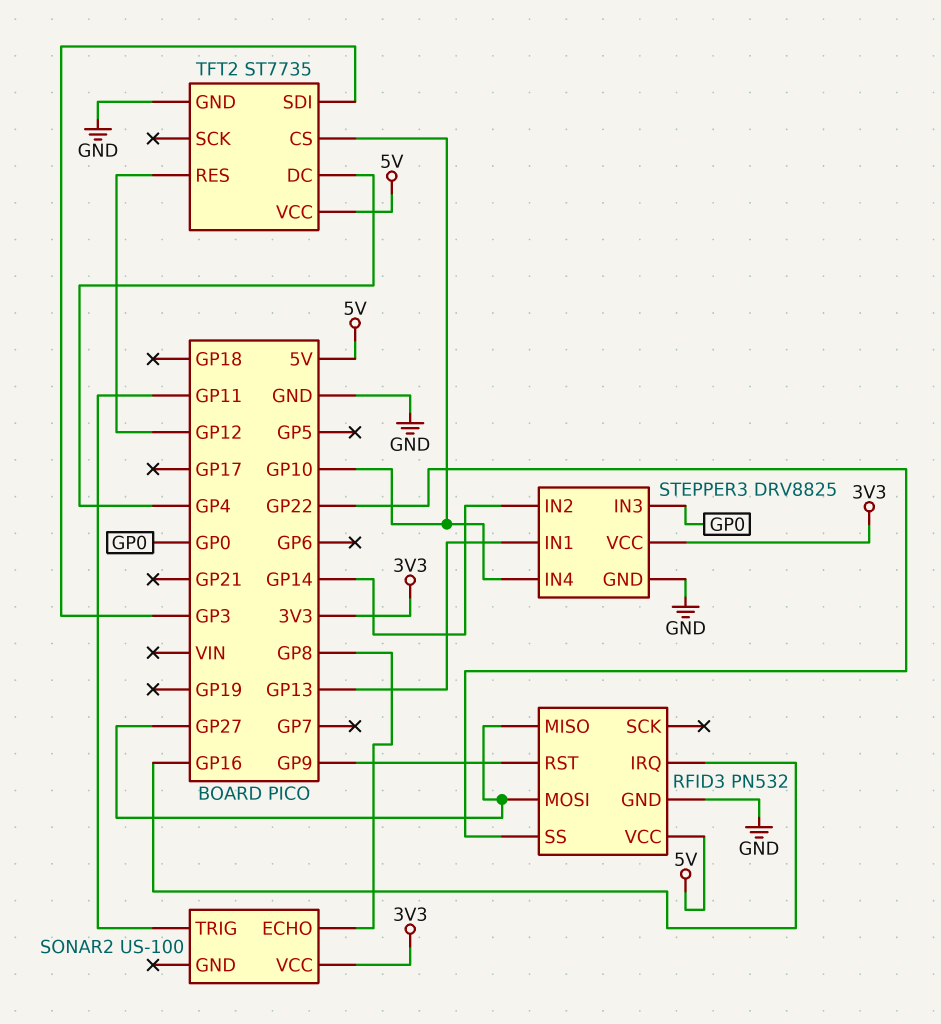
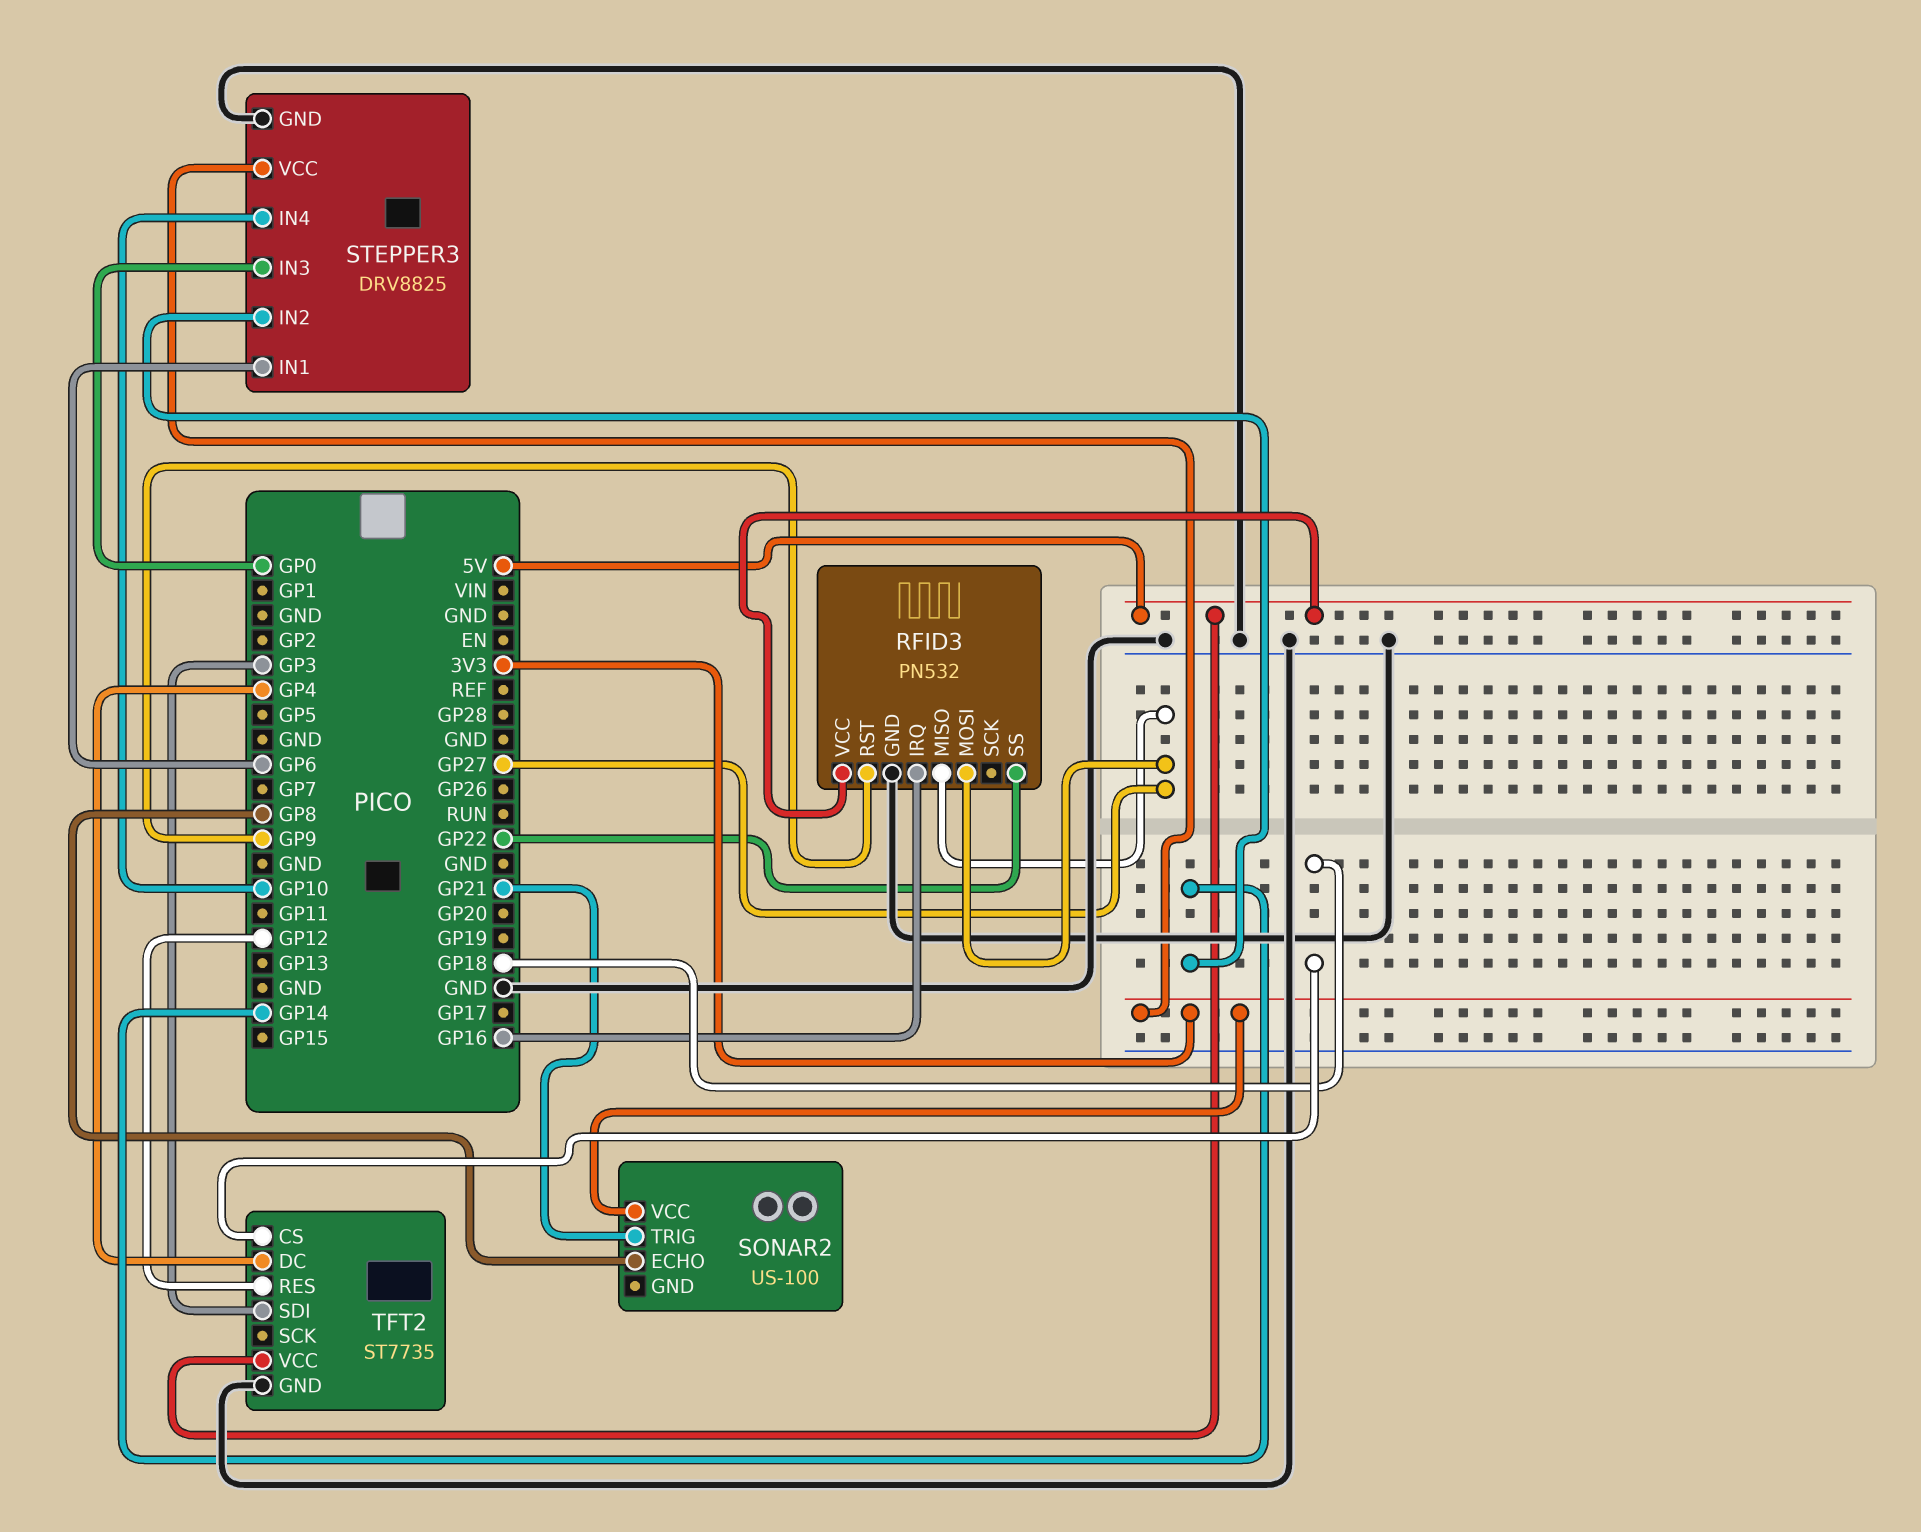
SONAR2 pin TRIG: GP11 -> GP21
STEPPER3 pin IN1: GP13 -> GP6
TFT2 pin CS: GP10 -> GP18

